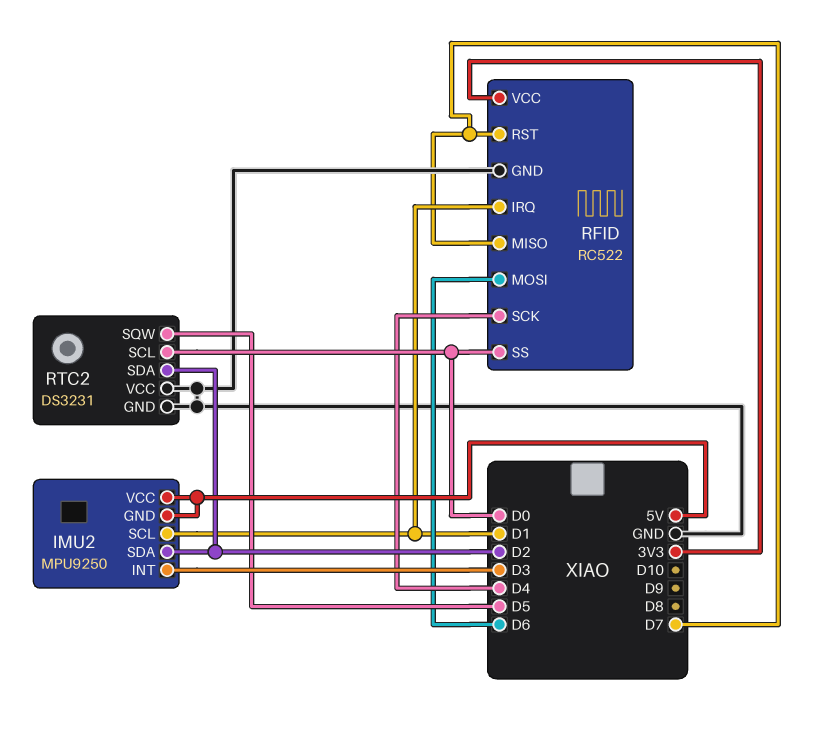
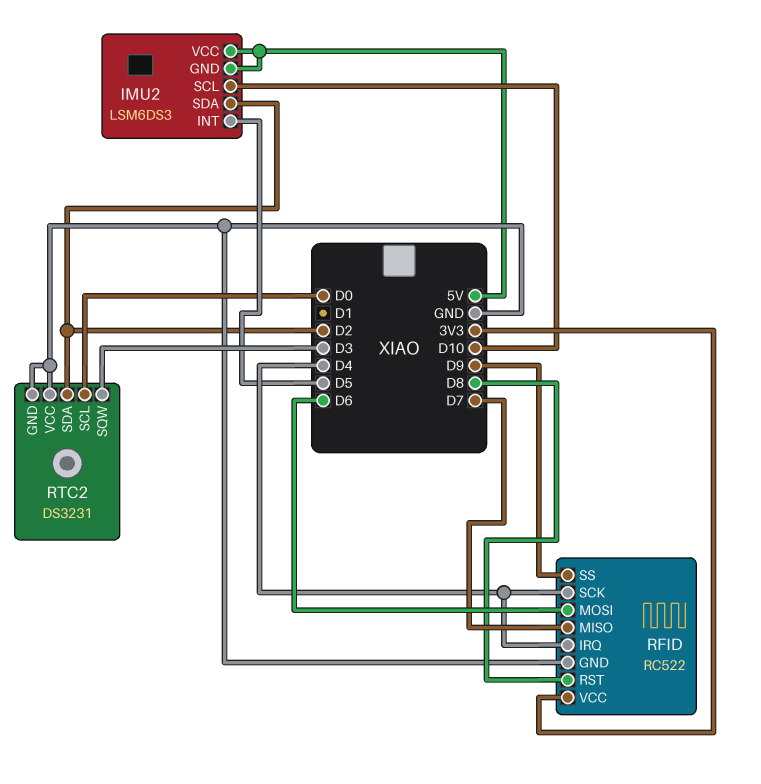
IMU2: MPU9250 -> LSM6DS3
IMU2 pin INT: D3 -> D5
IMU2 pin SCL: D1 -> D10
RFID pin IRQ: D1 -> D4
RFID pin RST: D7 -> D8
RFID pin SS: D0 -> D9
RTC2 pin SQW: D5 -> D3

